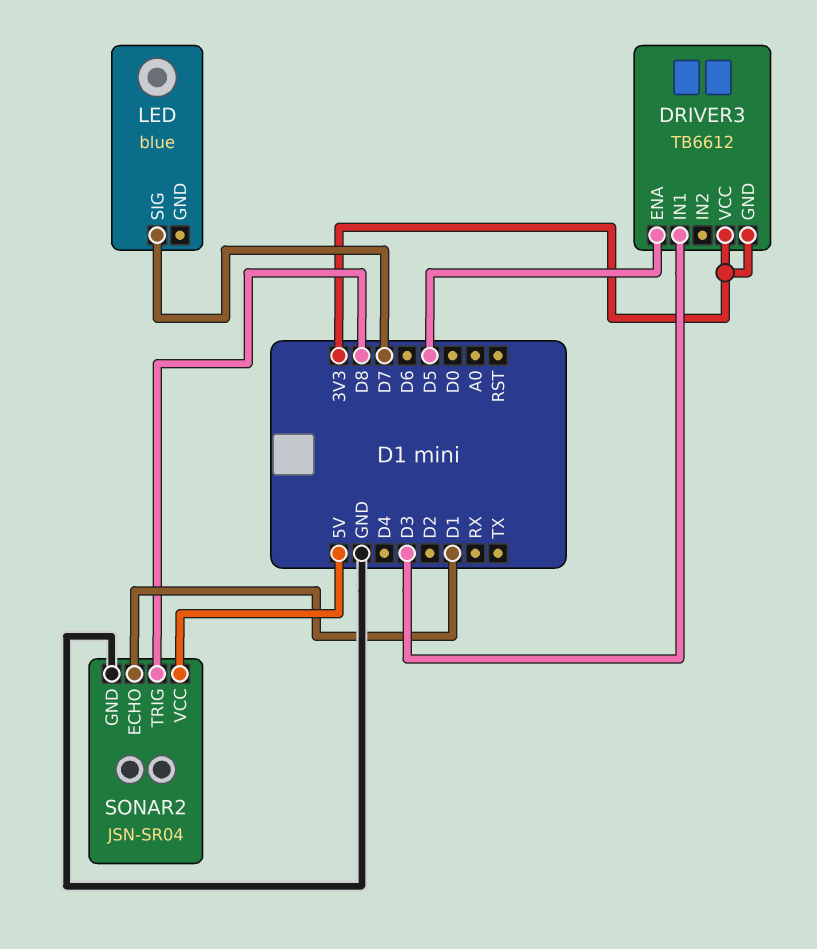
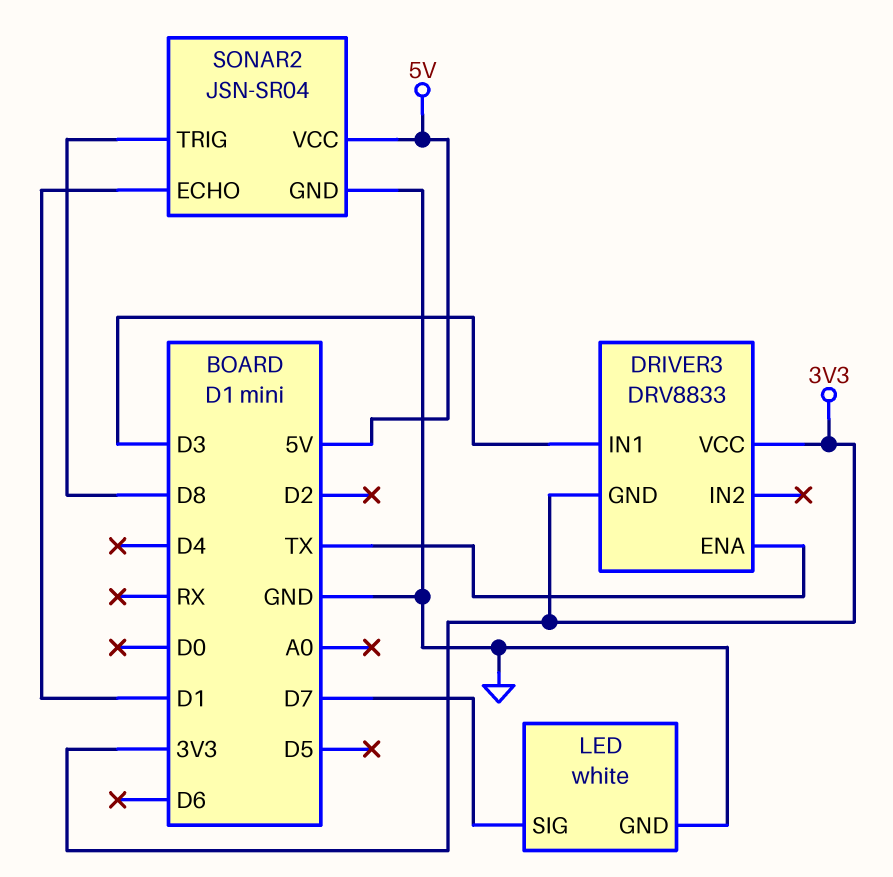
DRIVER3: TB6612 -> DRV8833
DRIVER3 pin ENA: D5 -> TX
LED: blue -> white
LED pin GND: none -> GND

